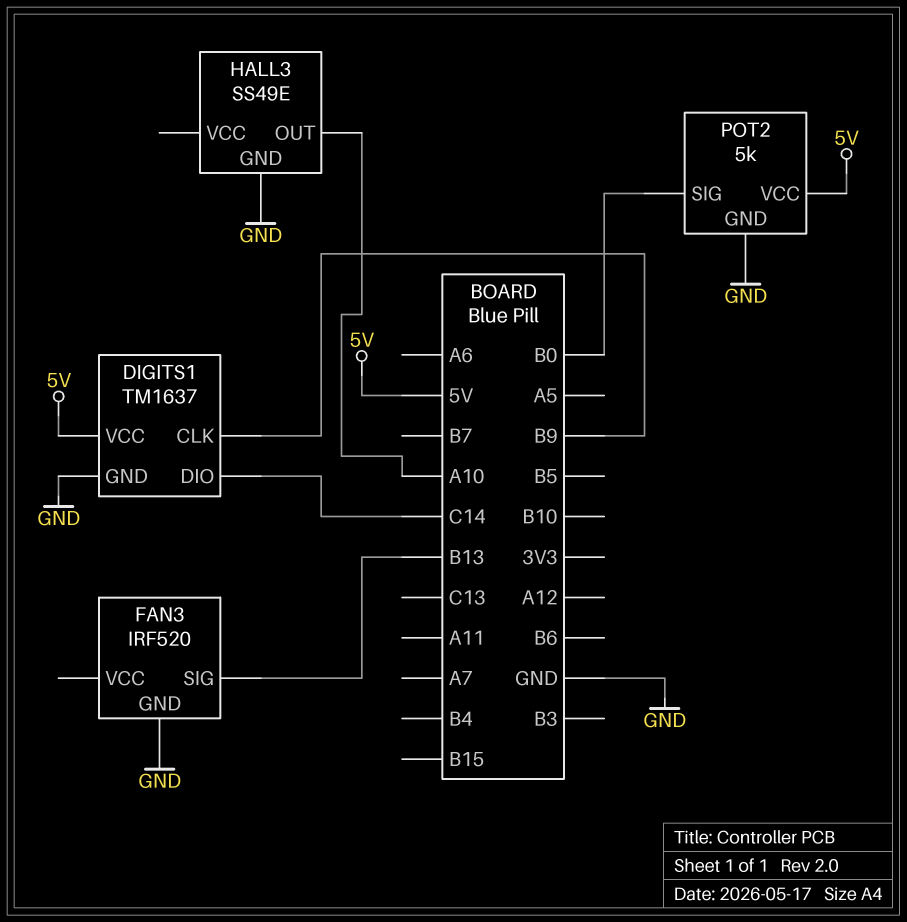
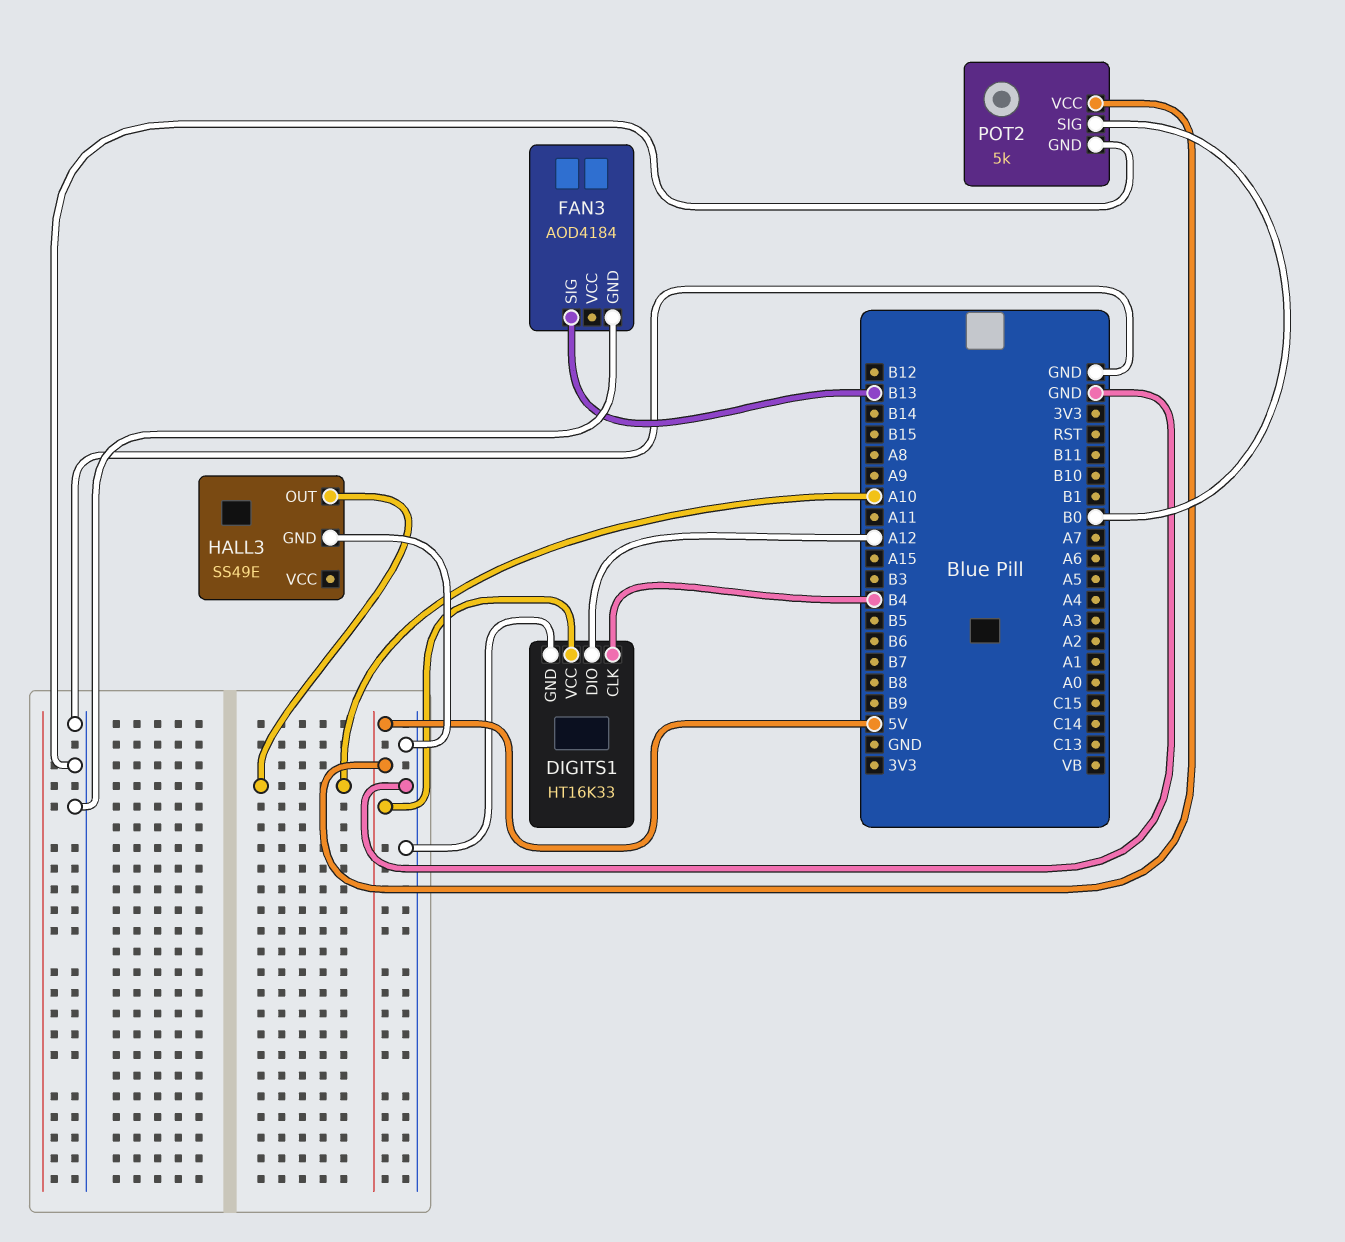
DIGITS1: TM1637 -> HT16K33
DIGITS1 pin CLK: B9 -> B4
DIGITS1 pin DIO: C14 -> A12
FAN3: IRF520 -> AOD4184

